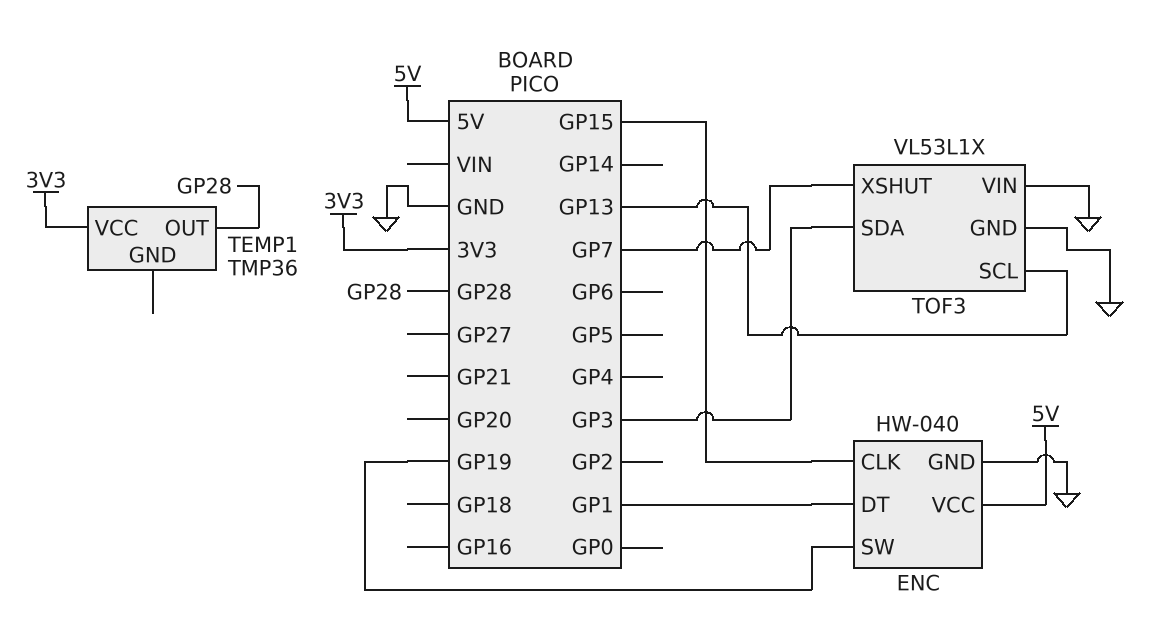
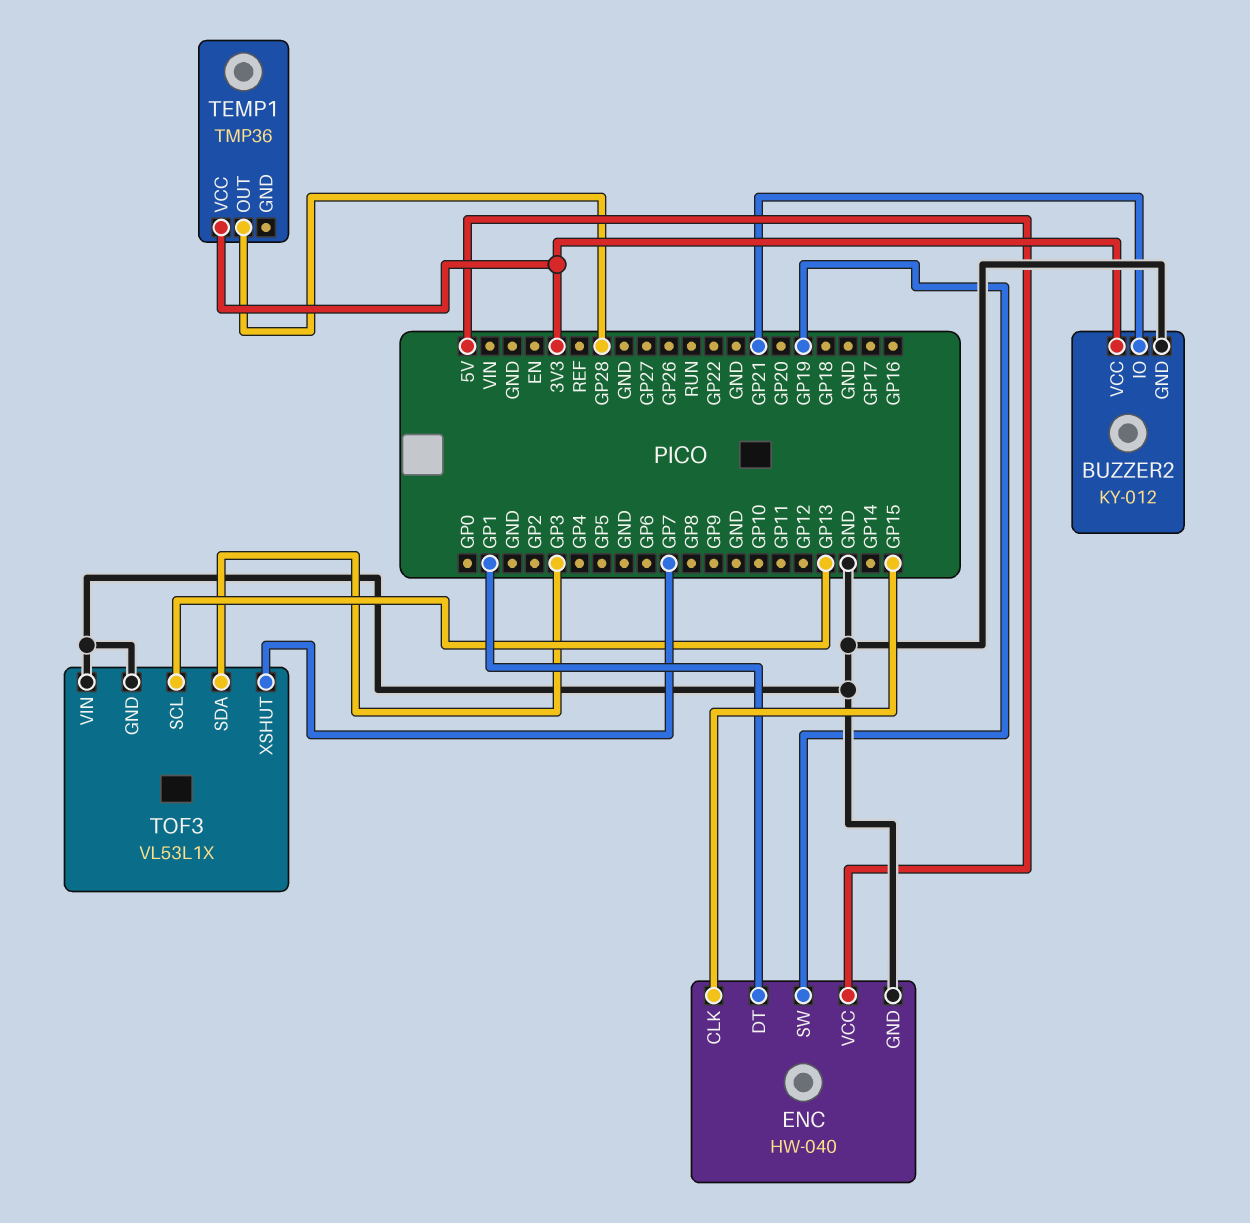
BUZZER2: none -> KY-012
BUZZER2 pin GND: none -> GND
BUZZER2 pin IO: none -> GP21
BUZZER2 pin VCC: none -> 3V3

